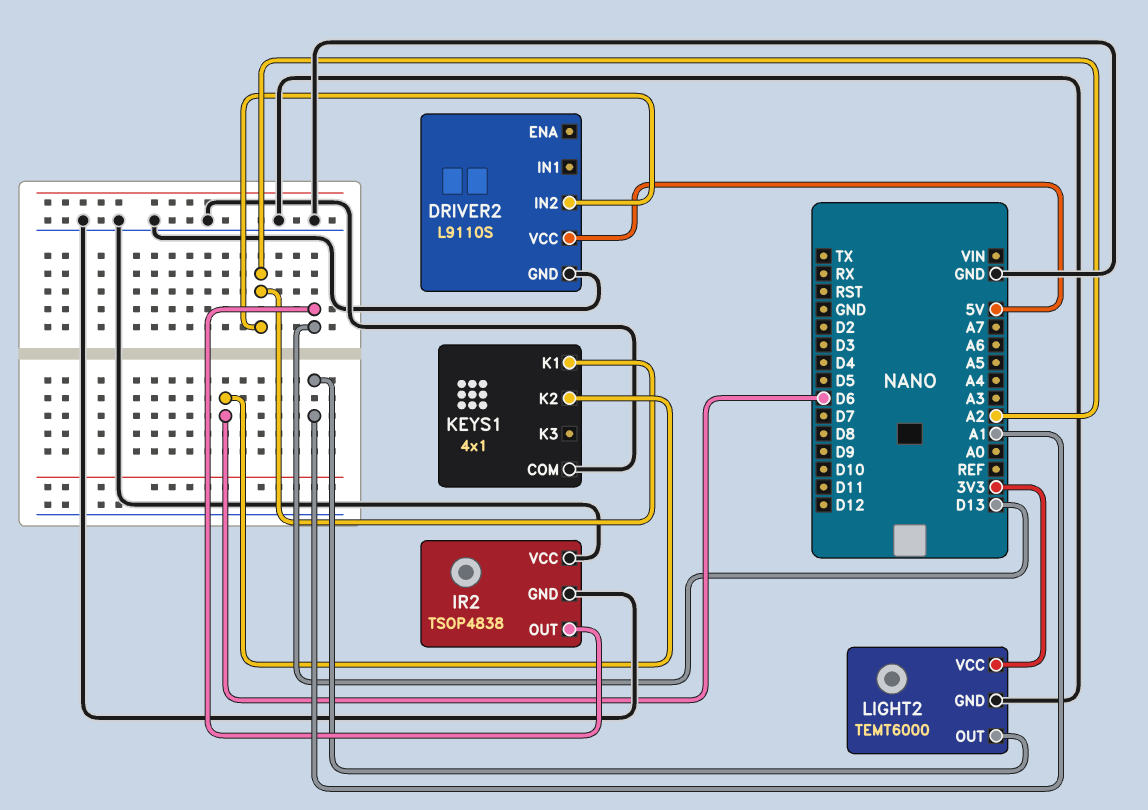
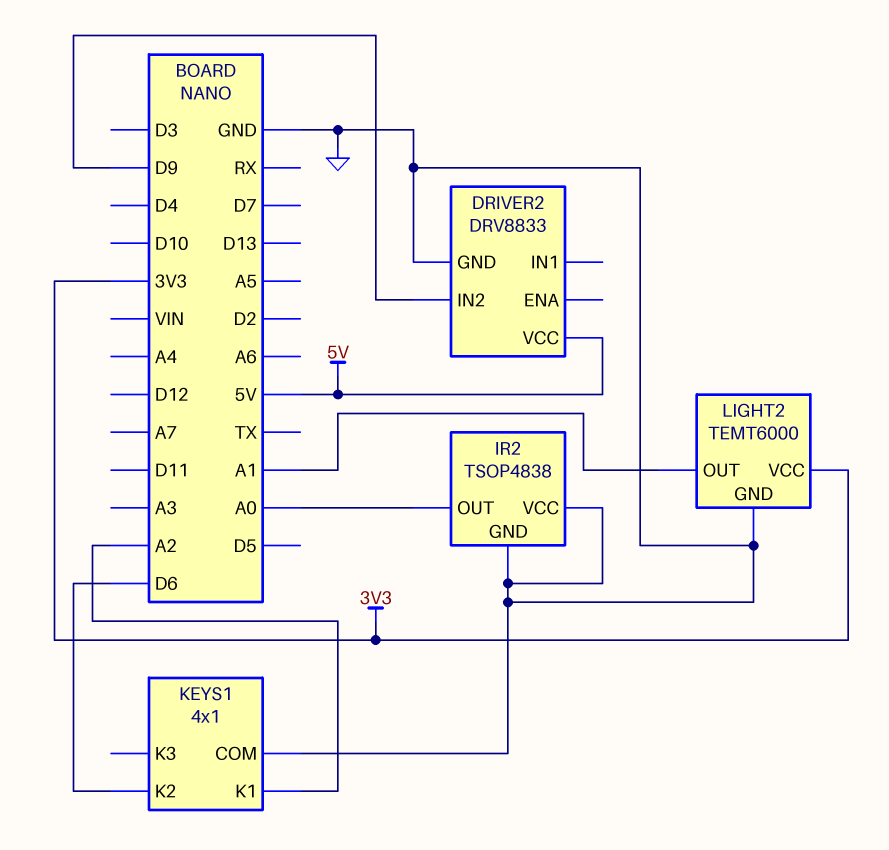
DRIVER2: L9110S -> DRV8833
DRIVER2 pin IN2: A2 -> D9
IR2 pin OUT: D13 -> A0

